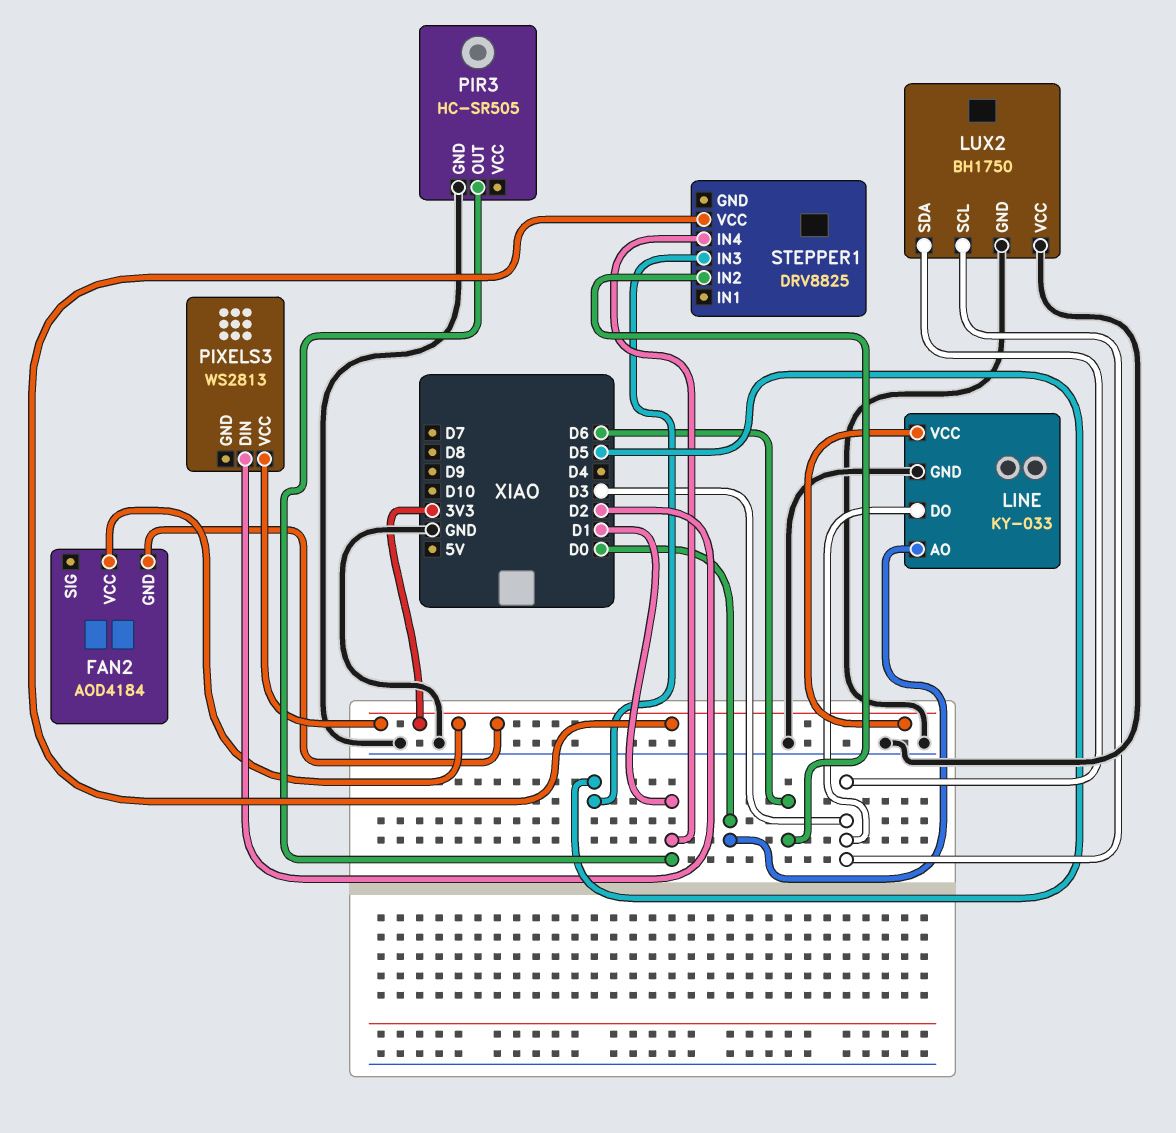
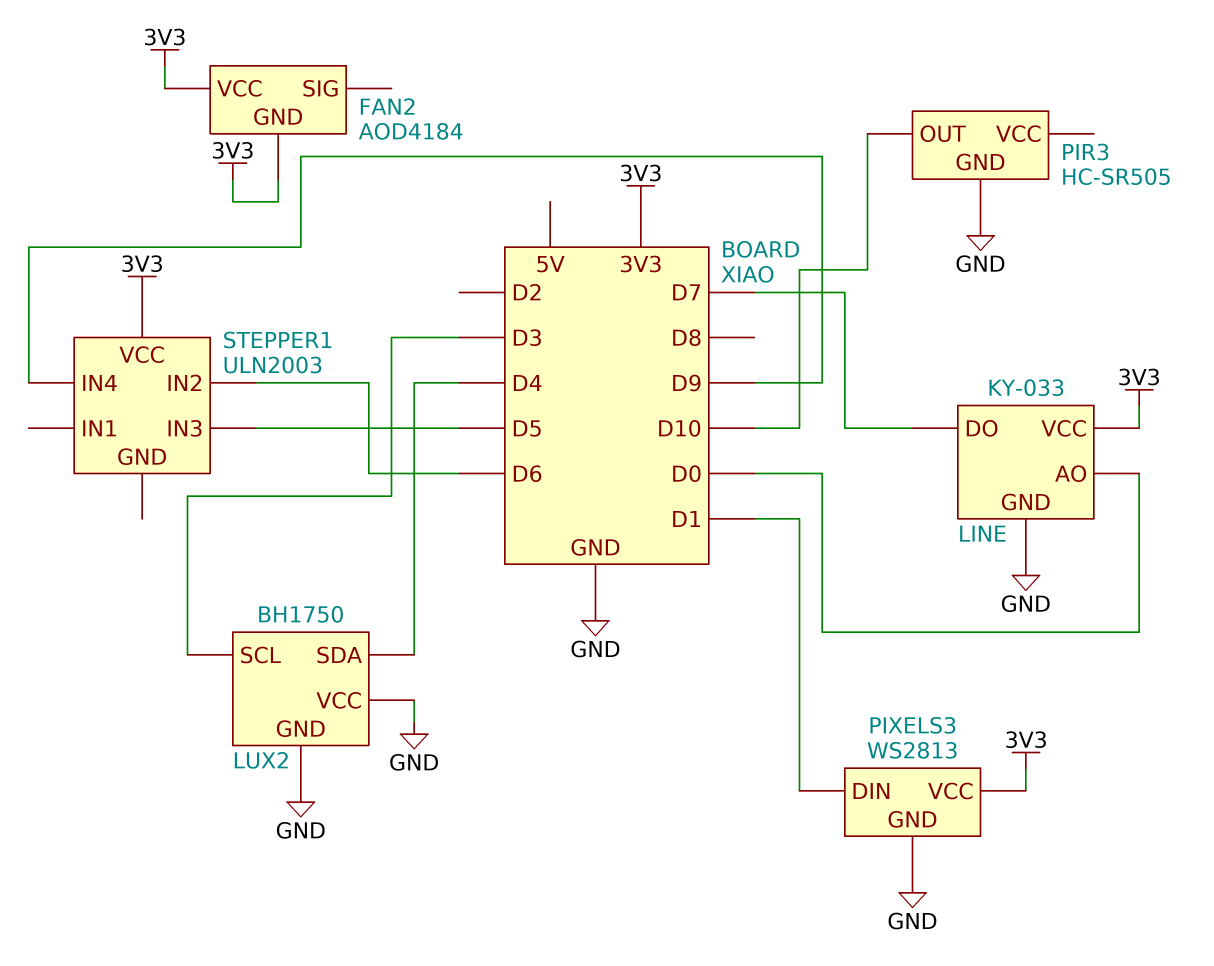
LINE pin DO: D3 -> D7
LUX2 pin SDA: D3 -> D4
PIR3 pin OUT: D1 -> D10
PIXELS3 pin DIN: D2 -> D1
PIXELS3 pin GND: none -> GND
STEPPER1: DRV8825 -> ULN2003
STEPPER1 pin IN4: D1 -> D9

